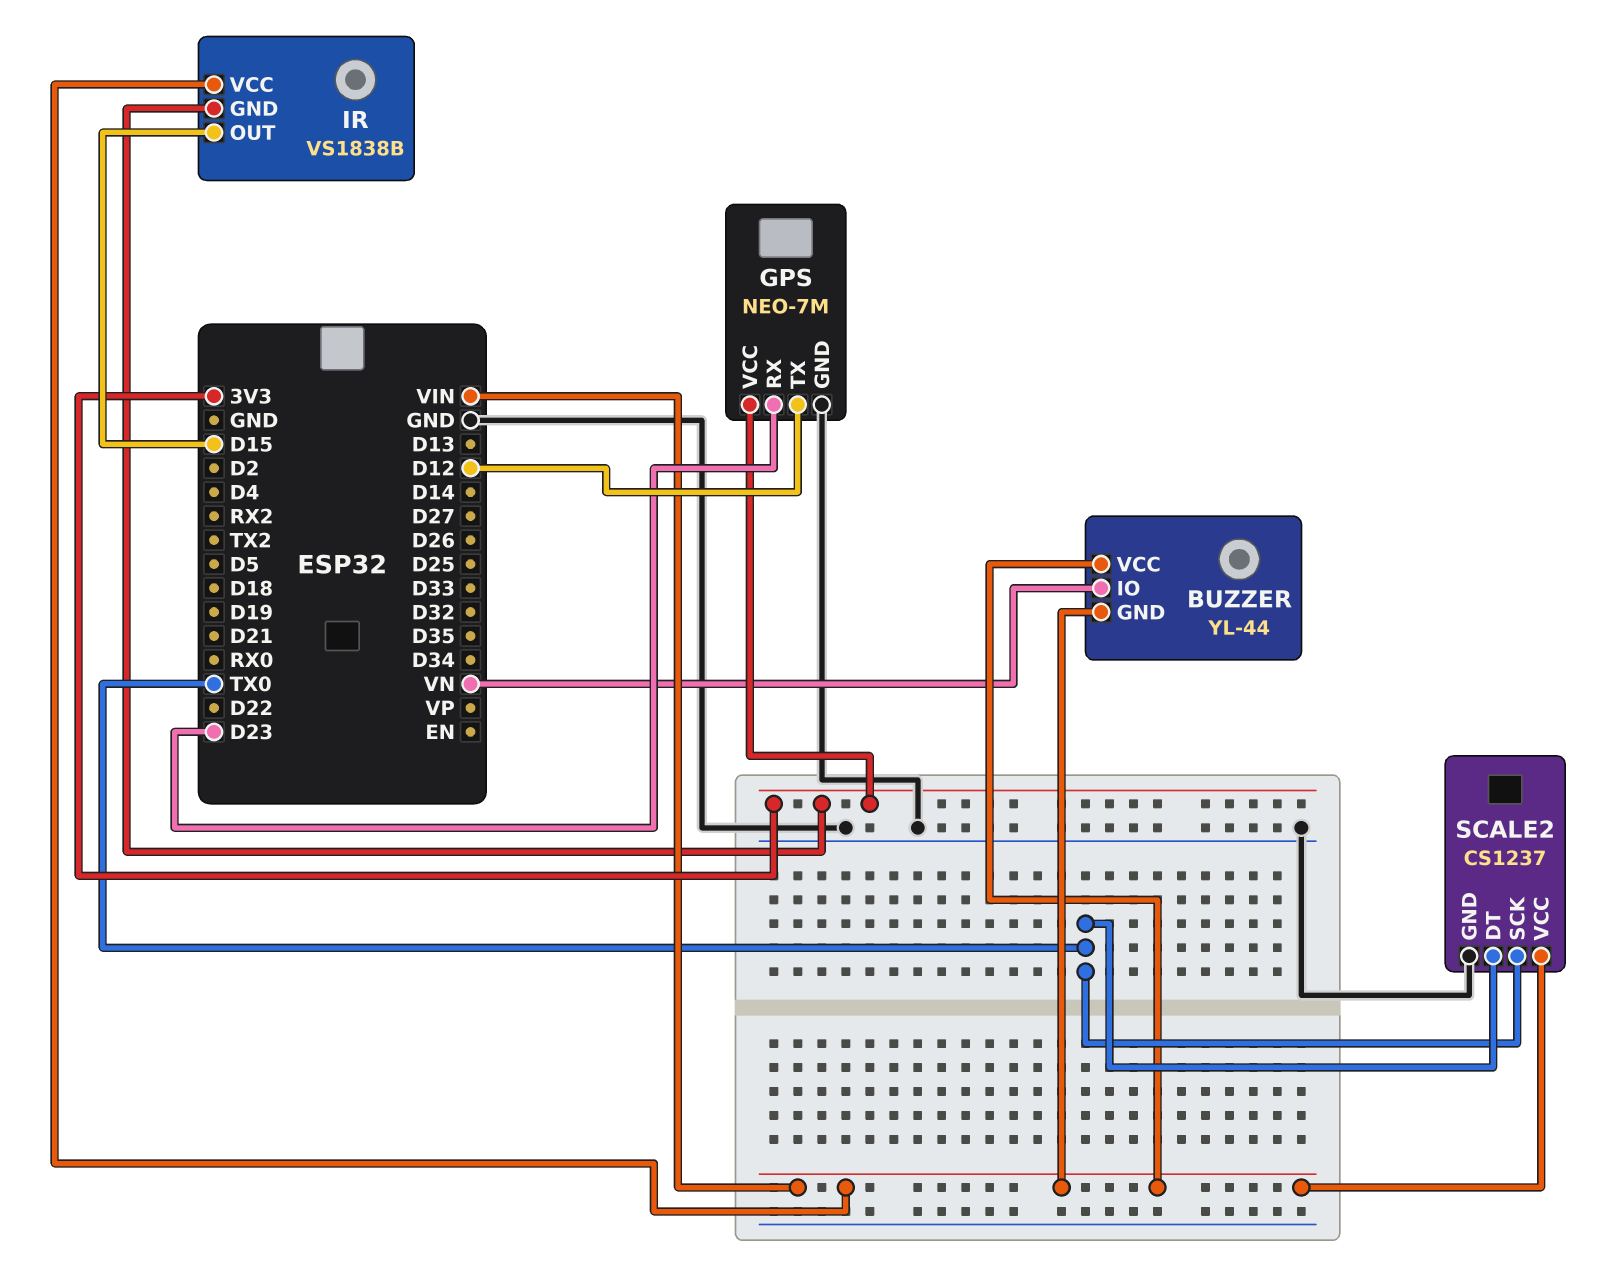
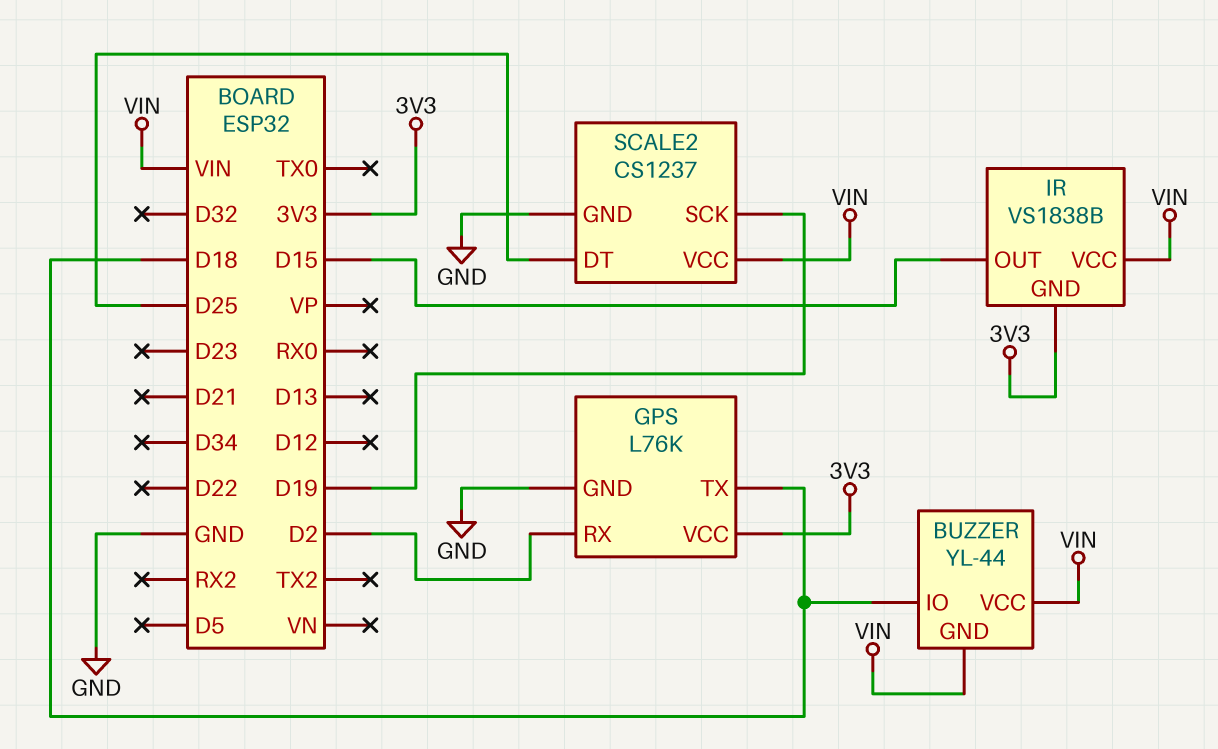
BUZZER pin IO: VN -> D18
GPS: NEO-7M -> L76K
GPS pin RX: D23 -> D2
GPS pin TX: D12 -> D18
SCALE2 pin DT: TX0 -> D25
SCALE2 pin SCK: TX0 -> D19

